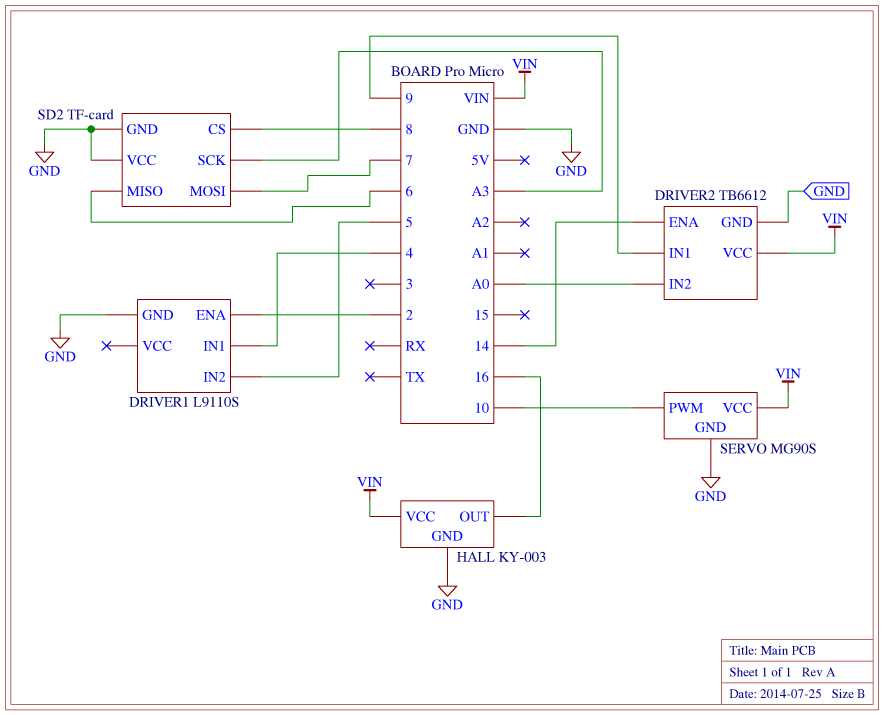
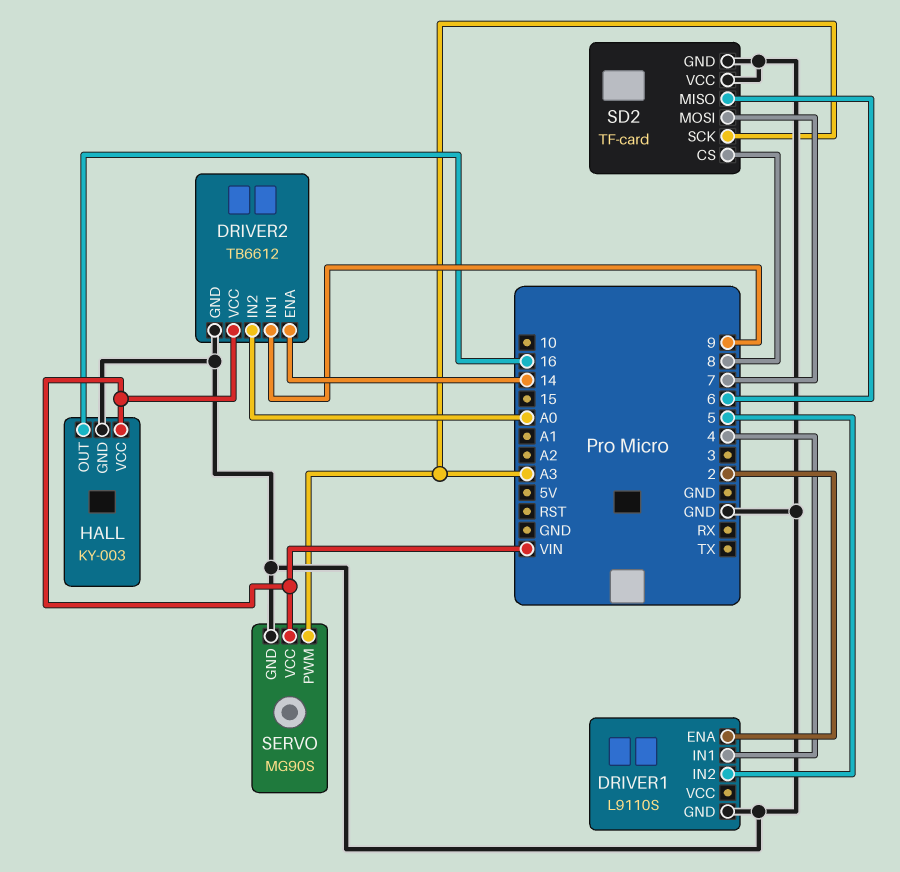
SERVO pin PWM: 10 -> A3

